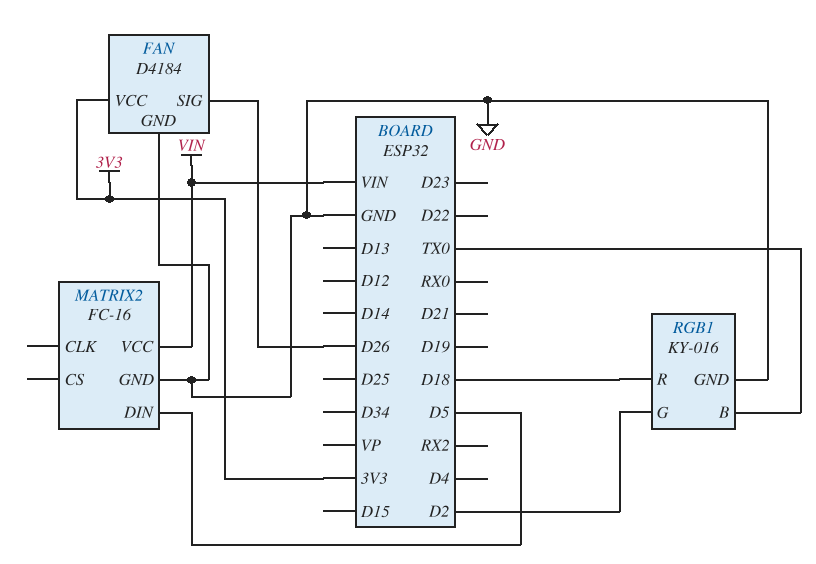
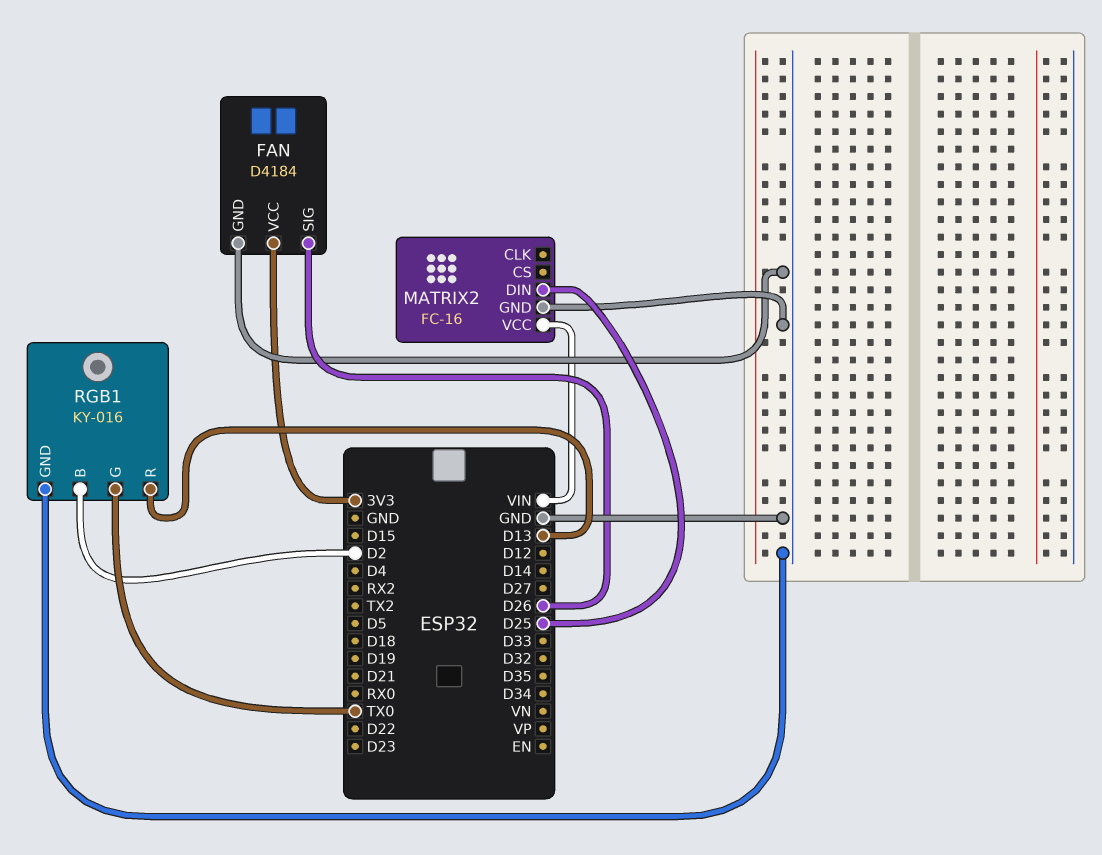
MATRIX2 pin DIN: D5 -> D25
RGB1 pin B: TX0 -> D2
RGB1 pin G: D2 -> TX0
RGB1 pin R: D18 -> D13

